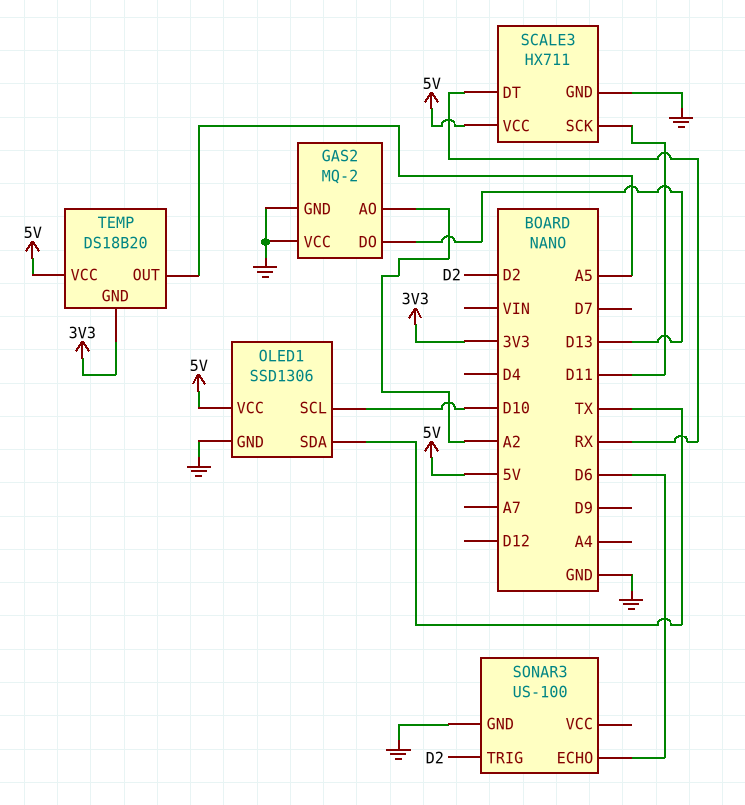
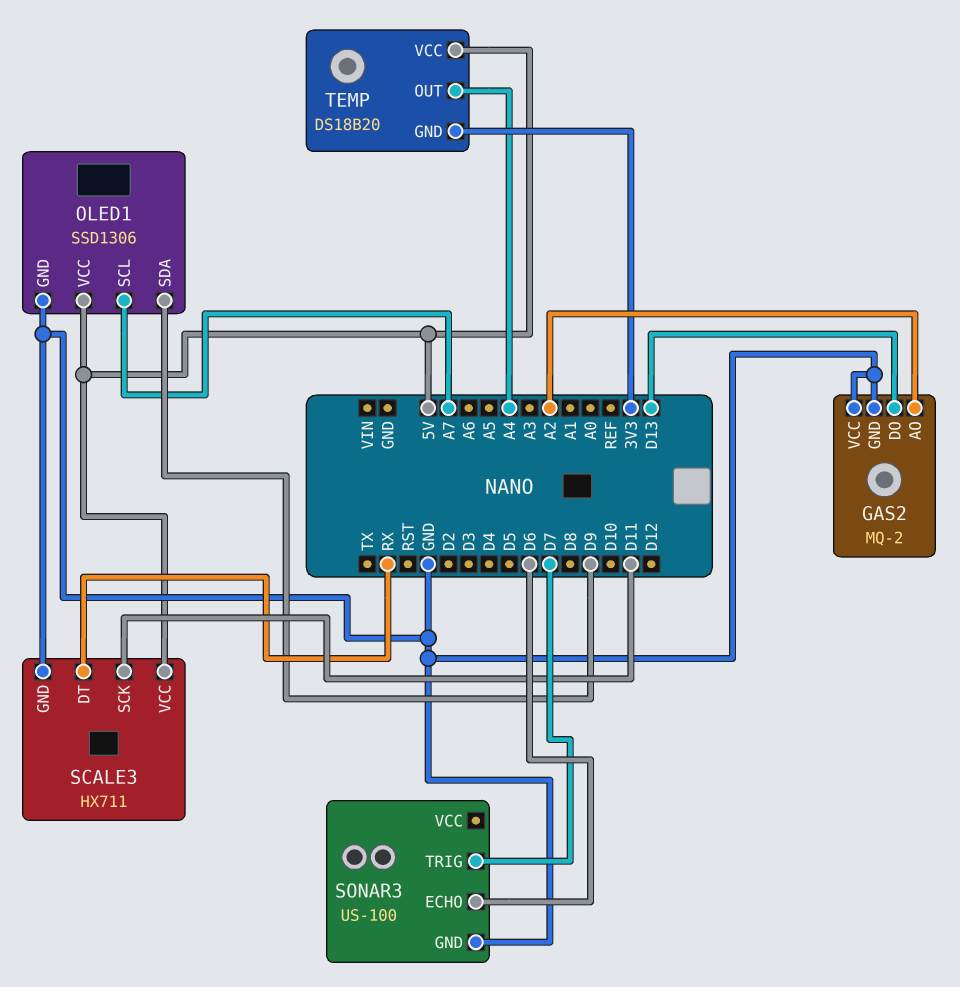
OLED1 pin SCL: D10 -> A7
OLED1 pin SDA: TX -> D9
SONAR3 pin TRIG: D2 -> D7
TEMP pin OUT: A5 -> A4

